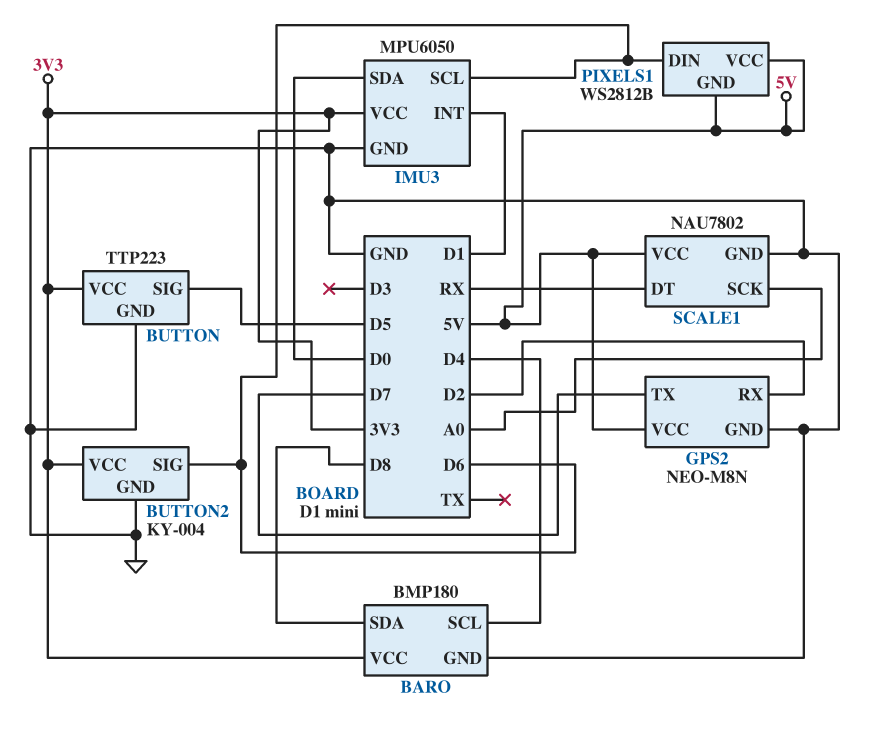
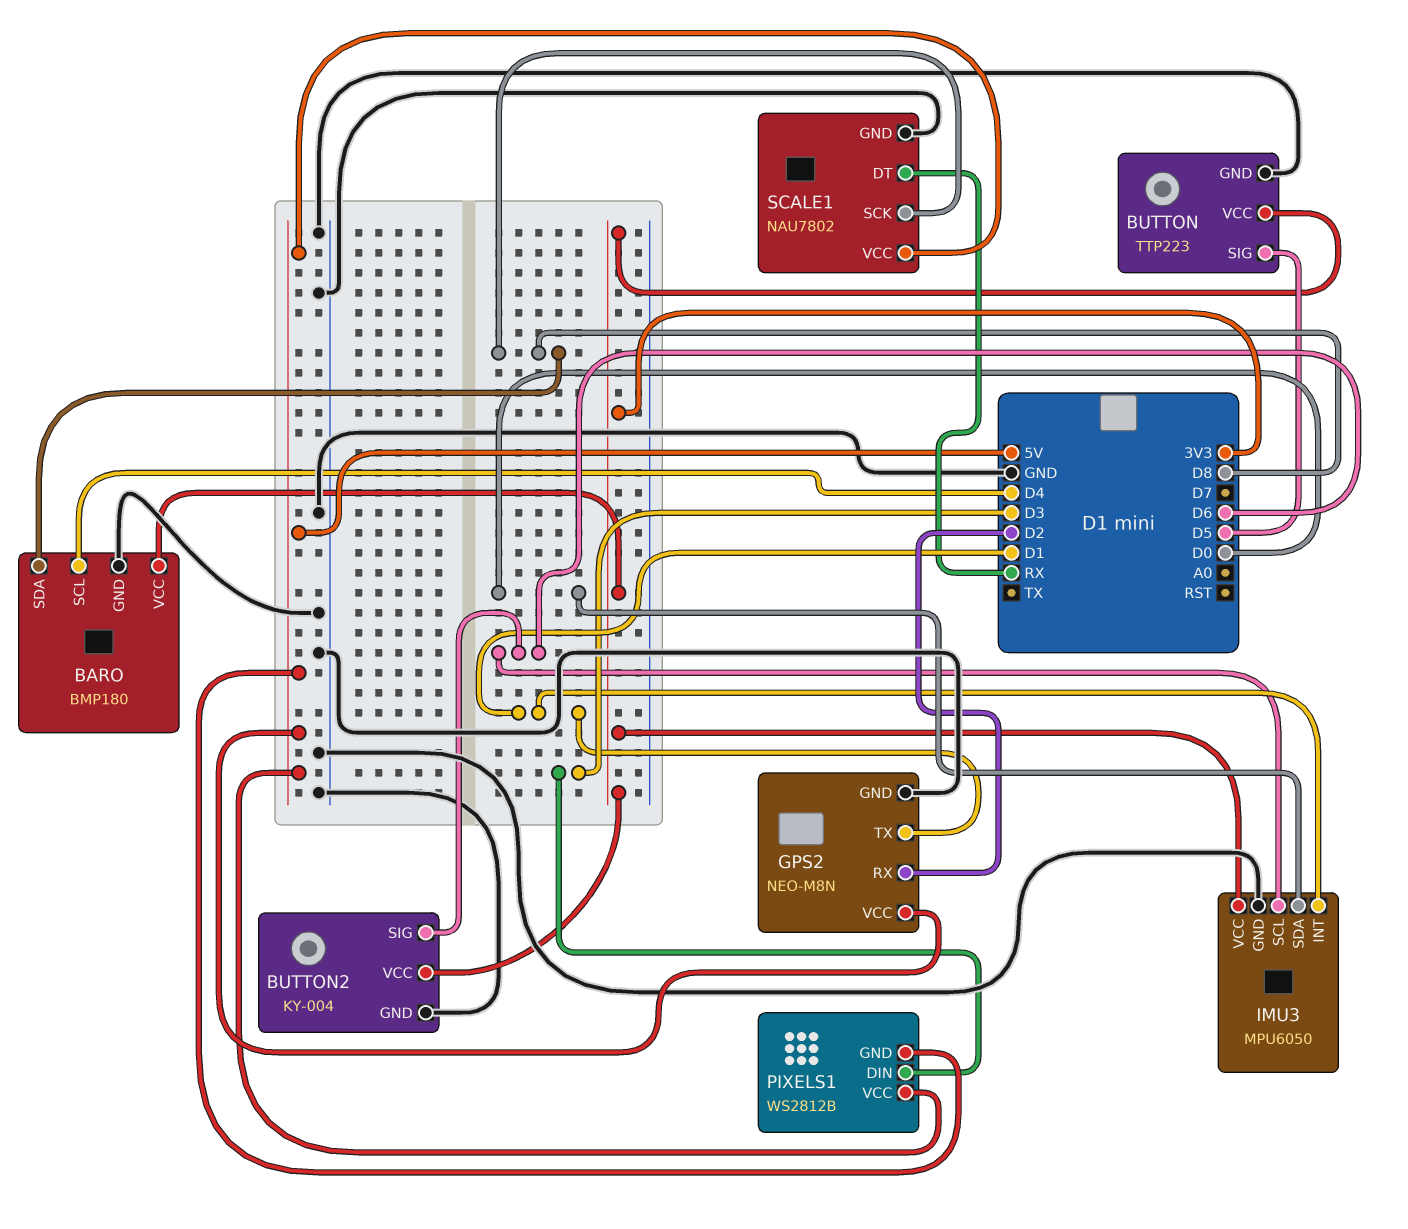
GPS2 pin TX: D7 -> D1
PIXELS1 pin DIN: D6 -> D3
SCALE1 pin SCK: A0 -> D8

